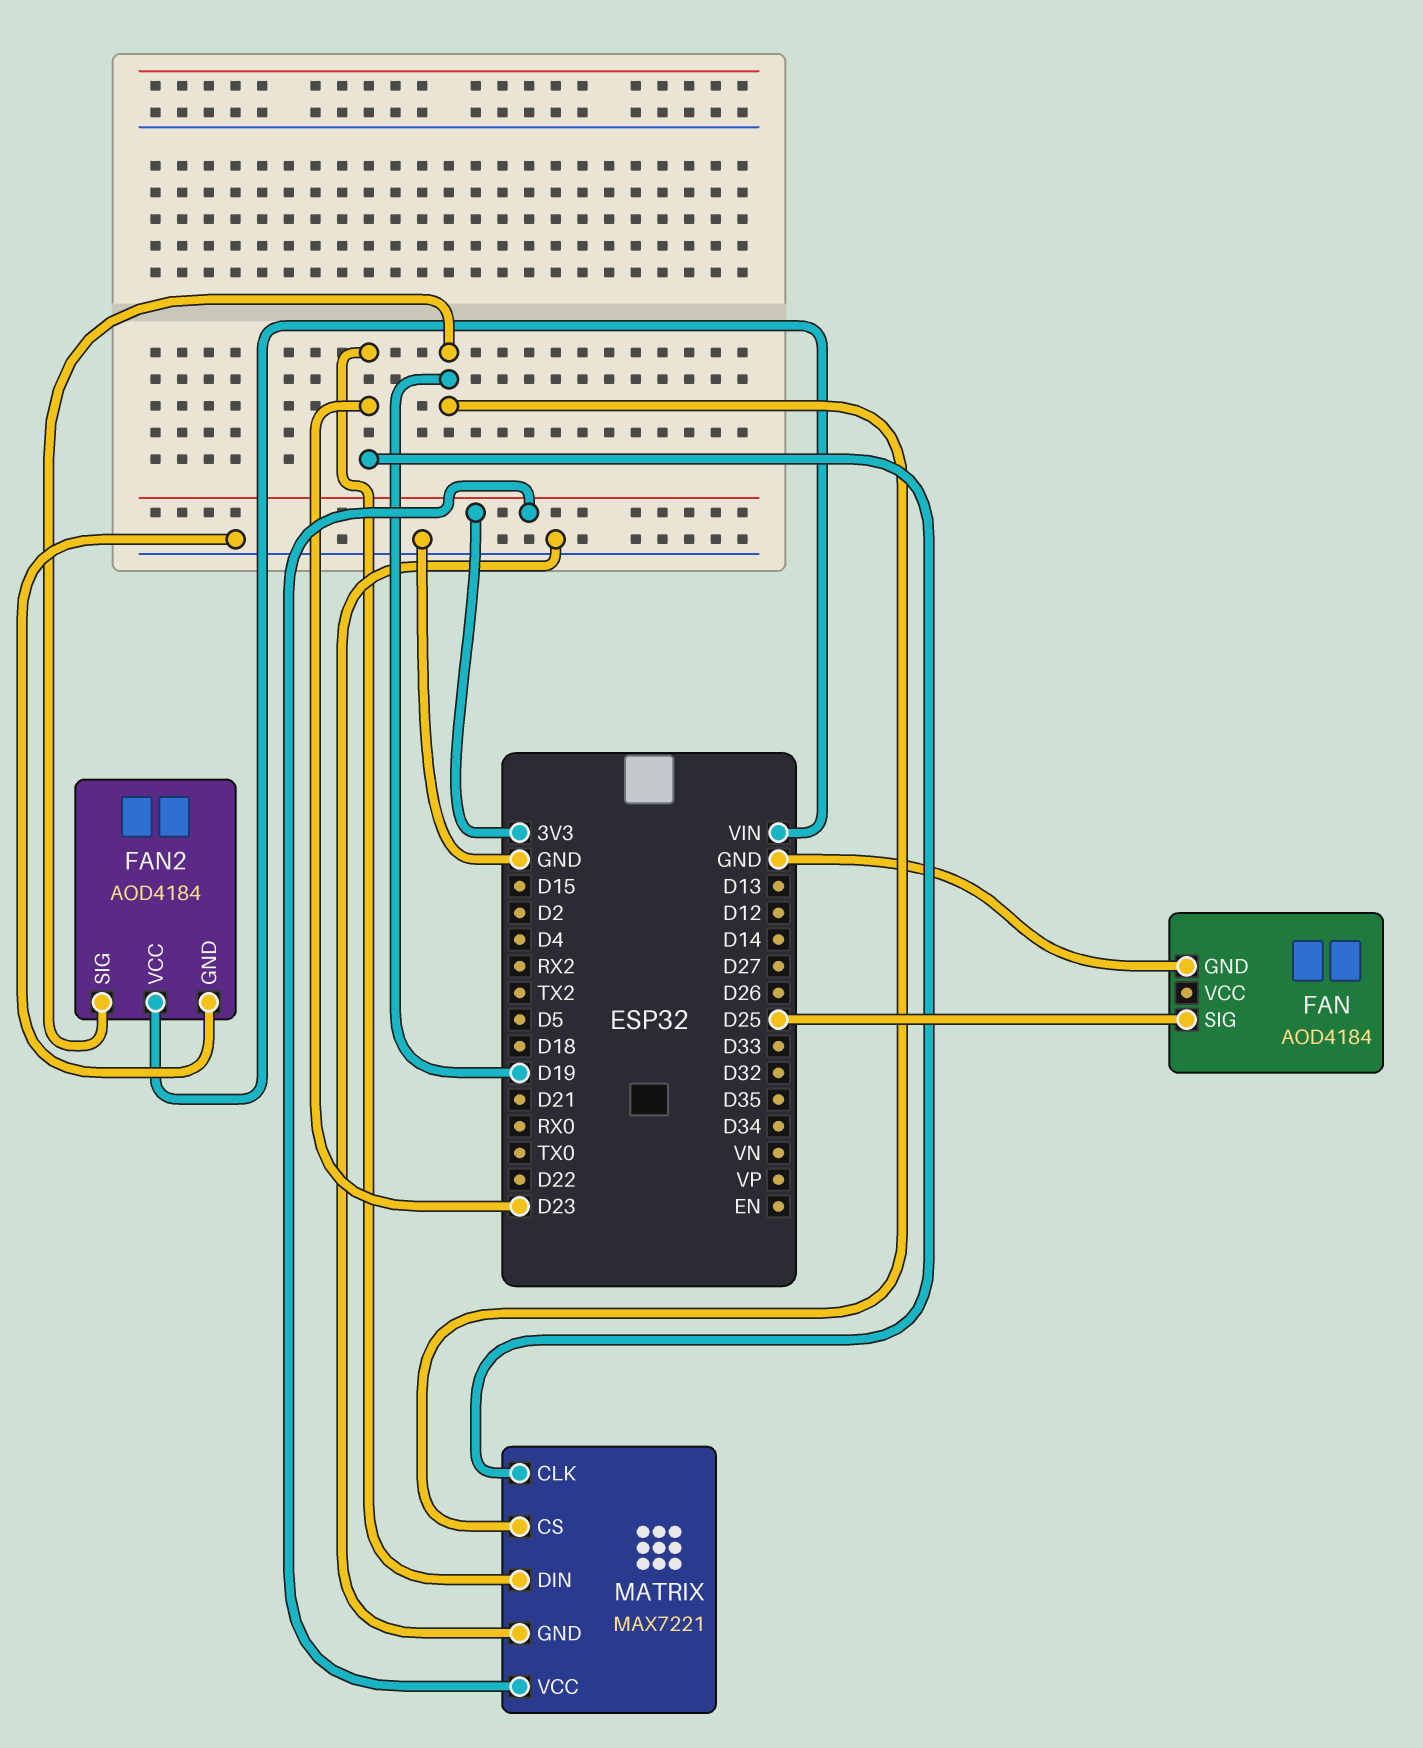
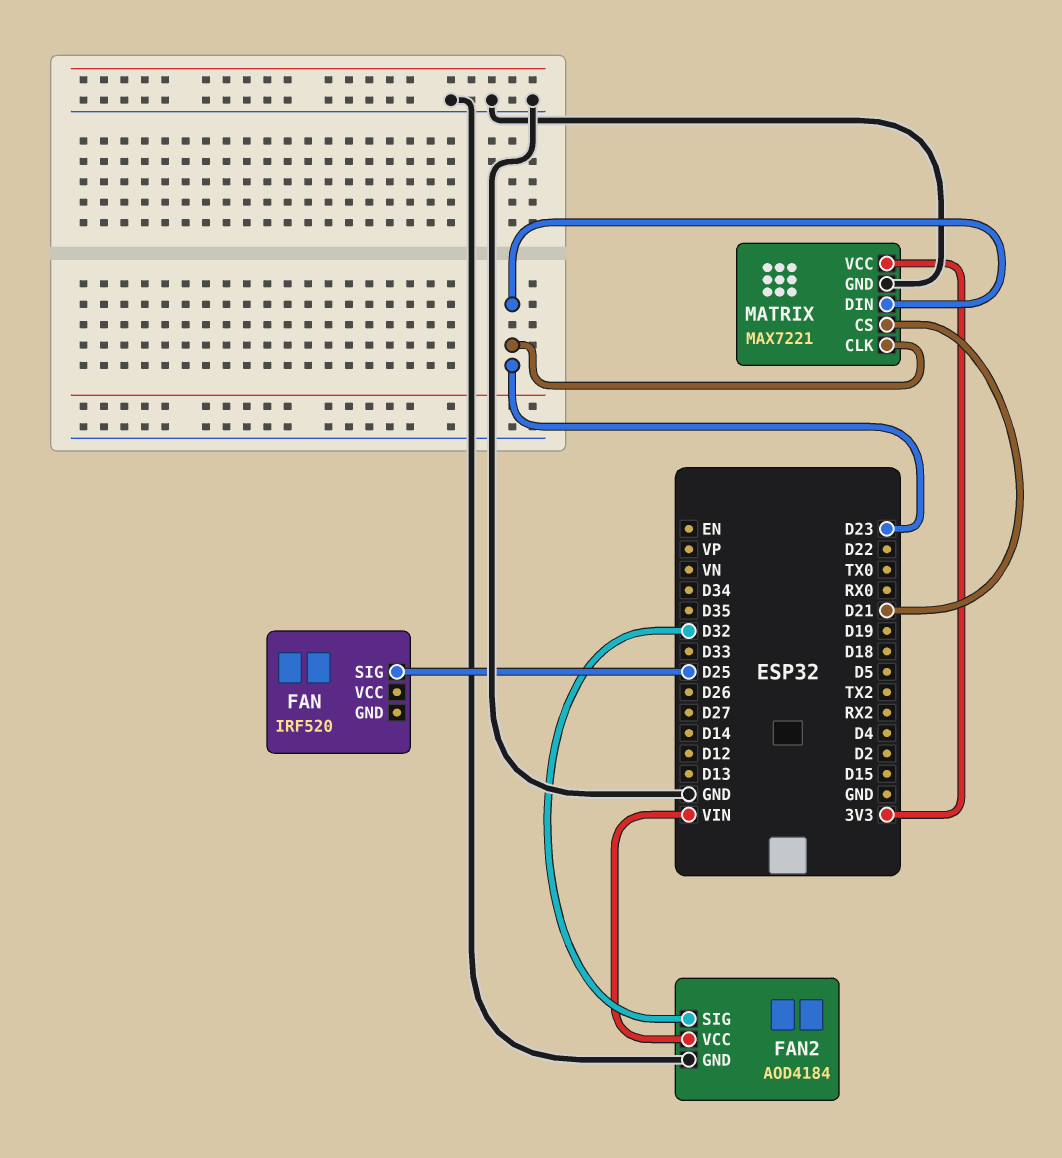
FAN: AOD4184 -> IRF520
FAN pin GND: GND -> none
FAN2 pin SIG: D19 -> D32
MATRIX pin CS: D19 -> D21

